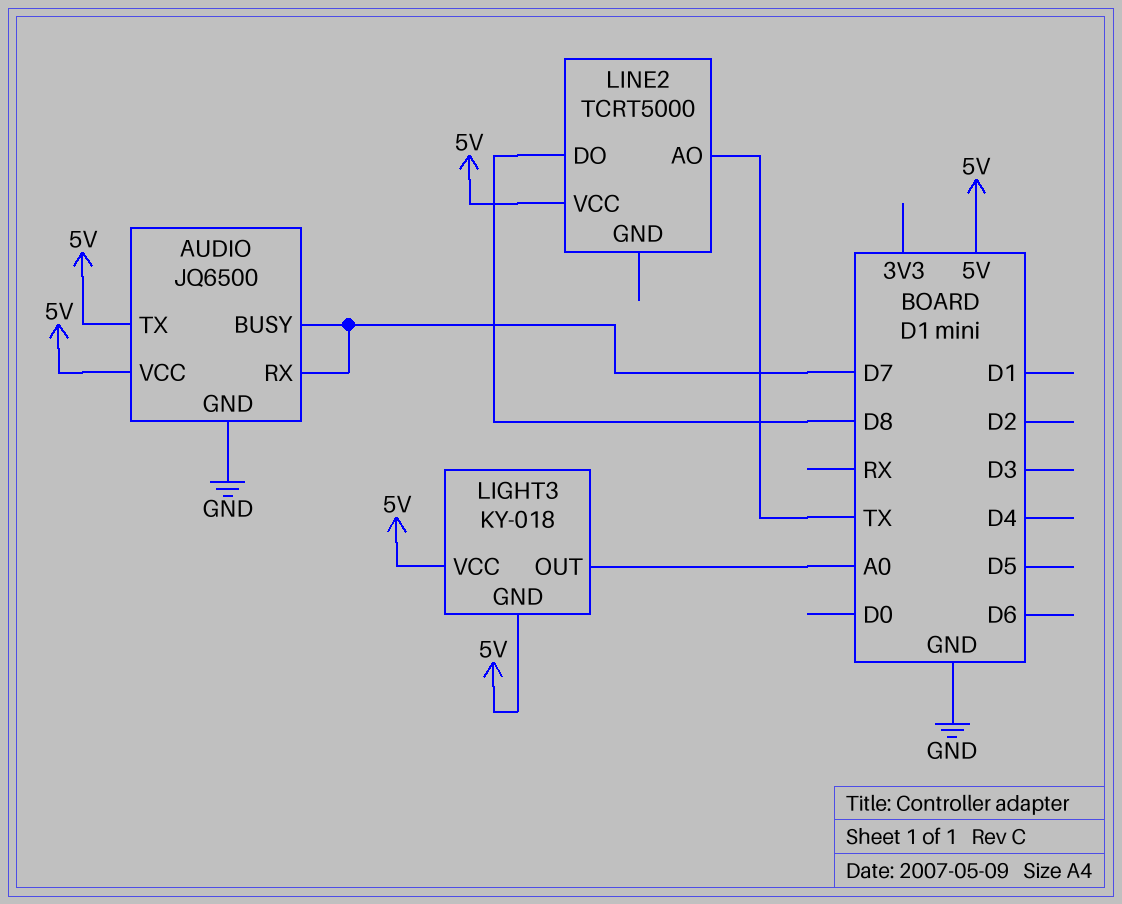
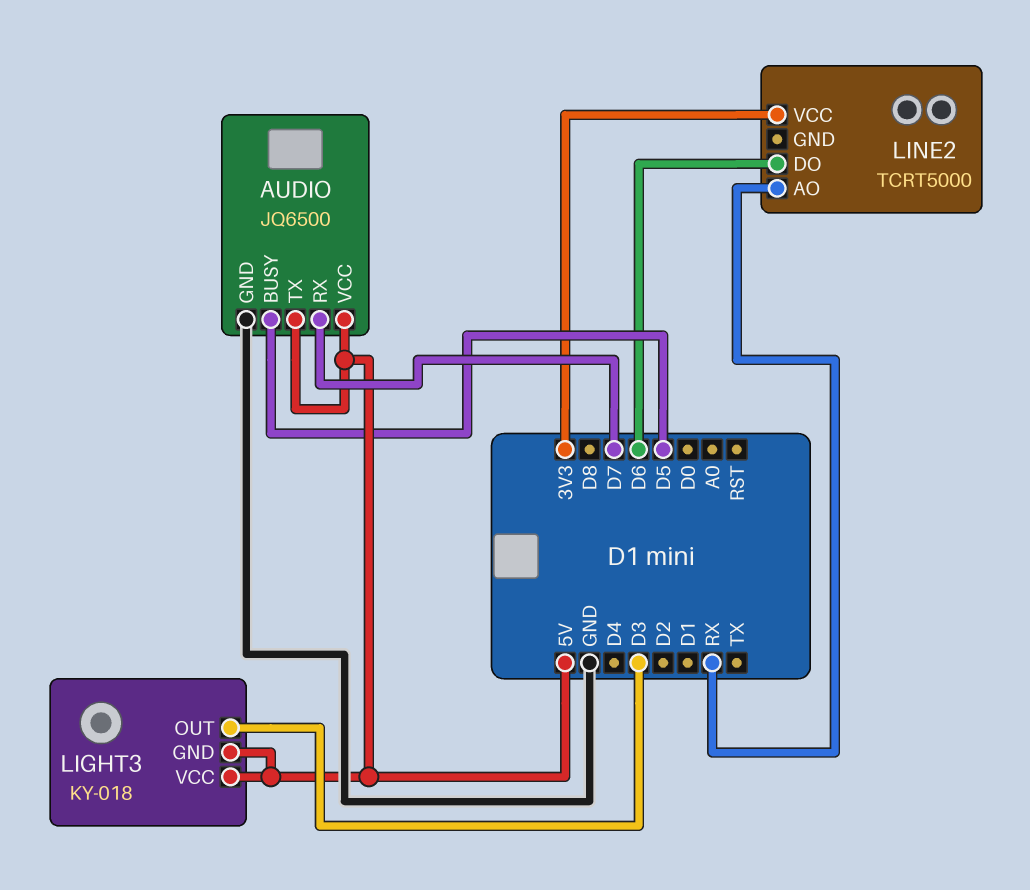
AUDIO pin BUSY: D7 -> D5
LIGHT3 pin OUT: A0 -> D3
LINE2 pin AO: TX -> RX
LINE2 pin DO: D8 -> D6
LINE2 pin VCC: 5V -> 3V3

